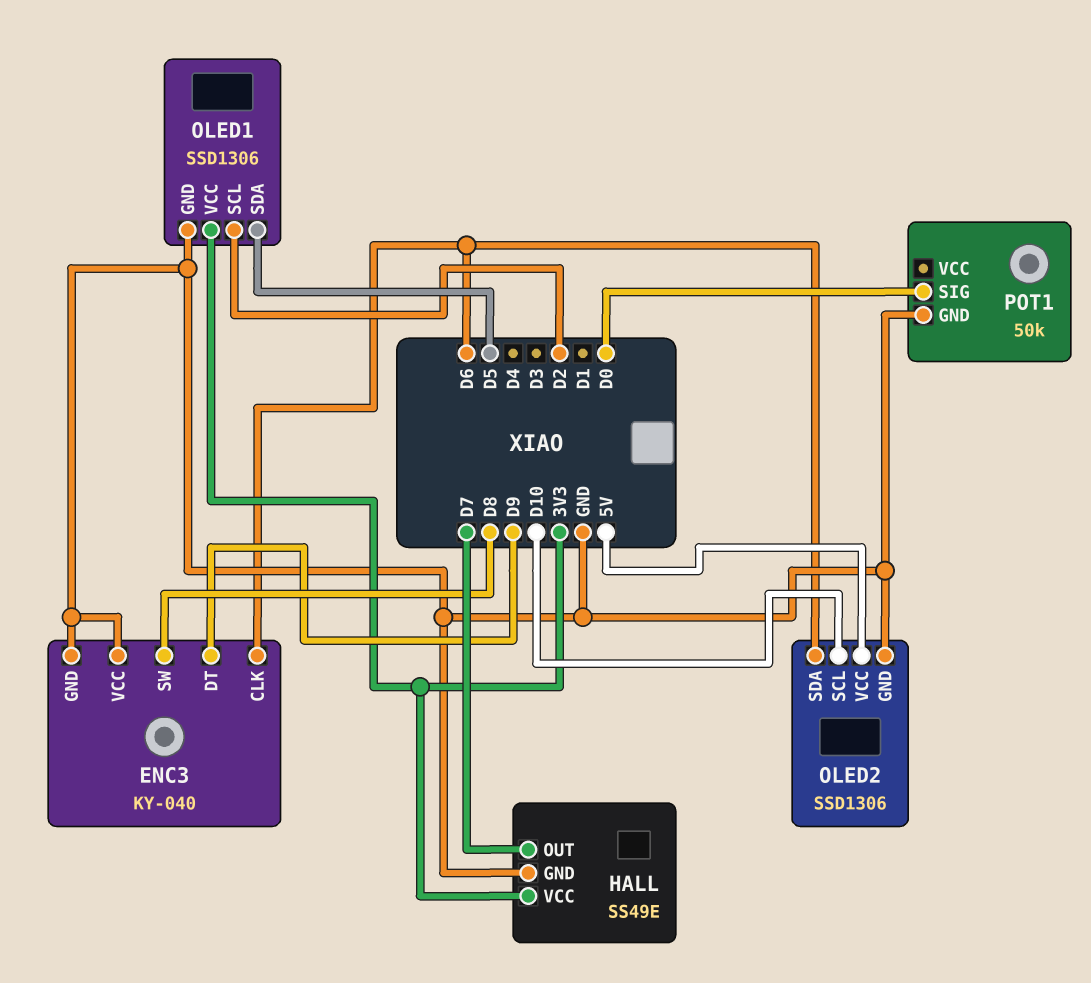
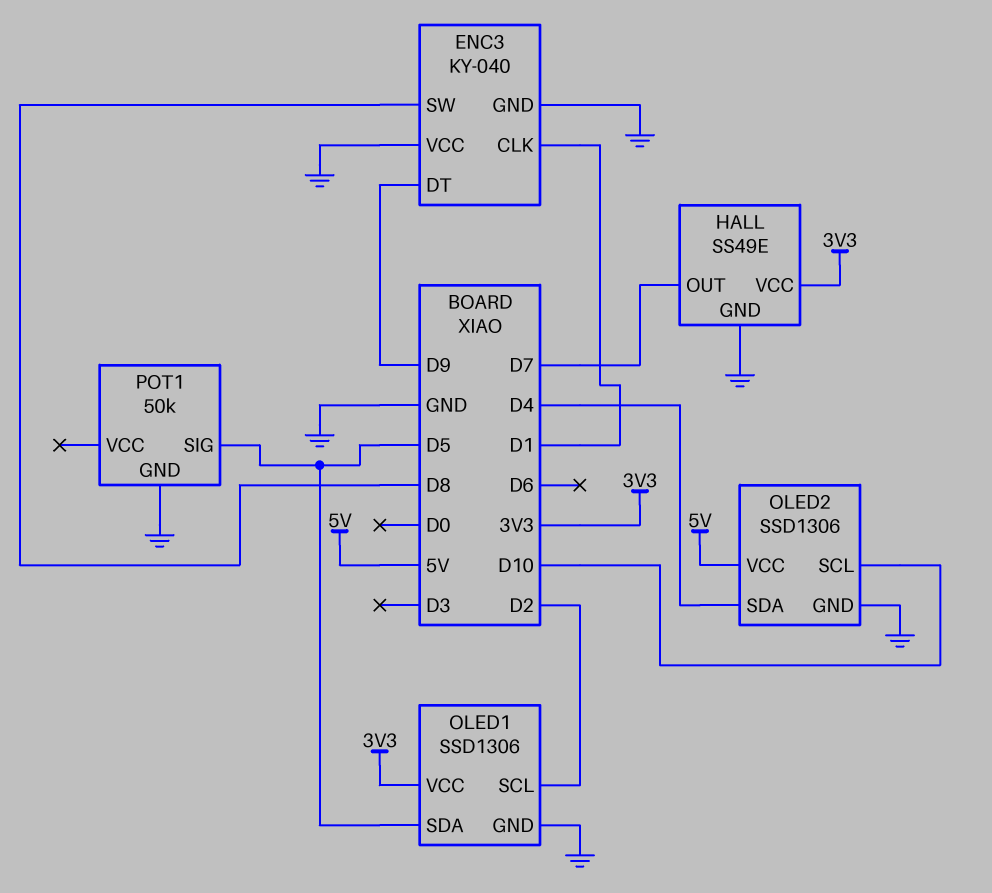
ENC3 pin CLK: D6 -> D1
OLED2 pin SDA: D6 -> D4
POT1 pin SIG: D0 -> D5

